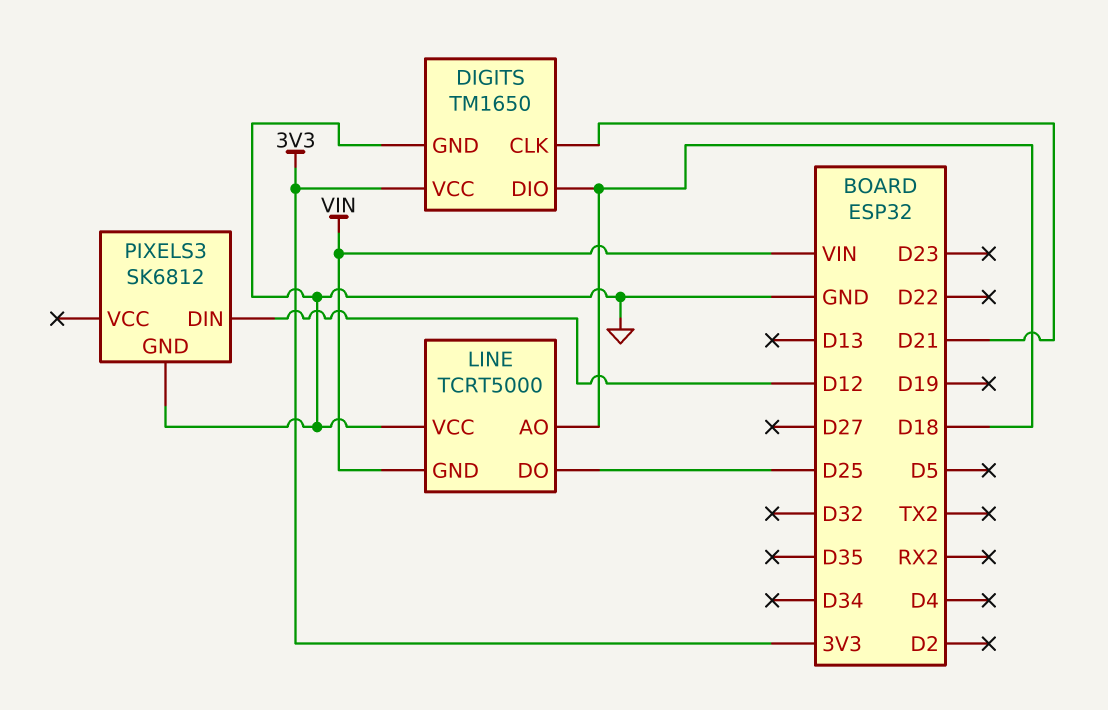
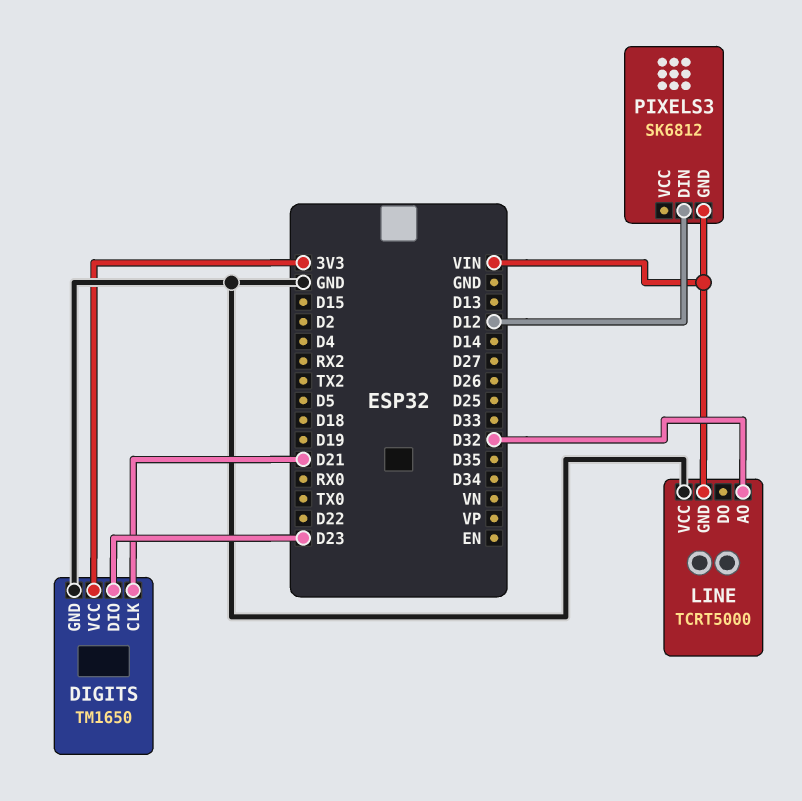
DIGITS pin DIO: D18 -> D23
LINE pin AO: D18 -> D32
LINE pin DO: D25 -> none
PIXELS3 pin GND: GND -> VIN

